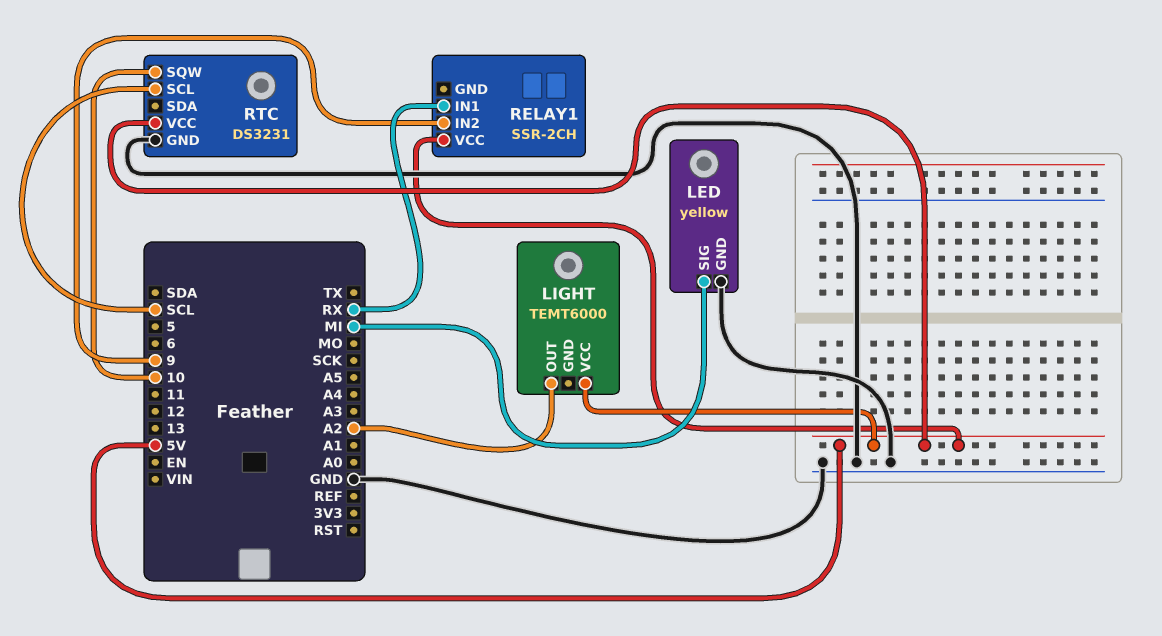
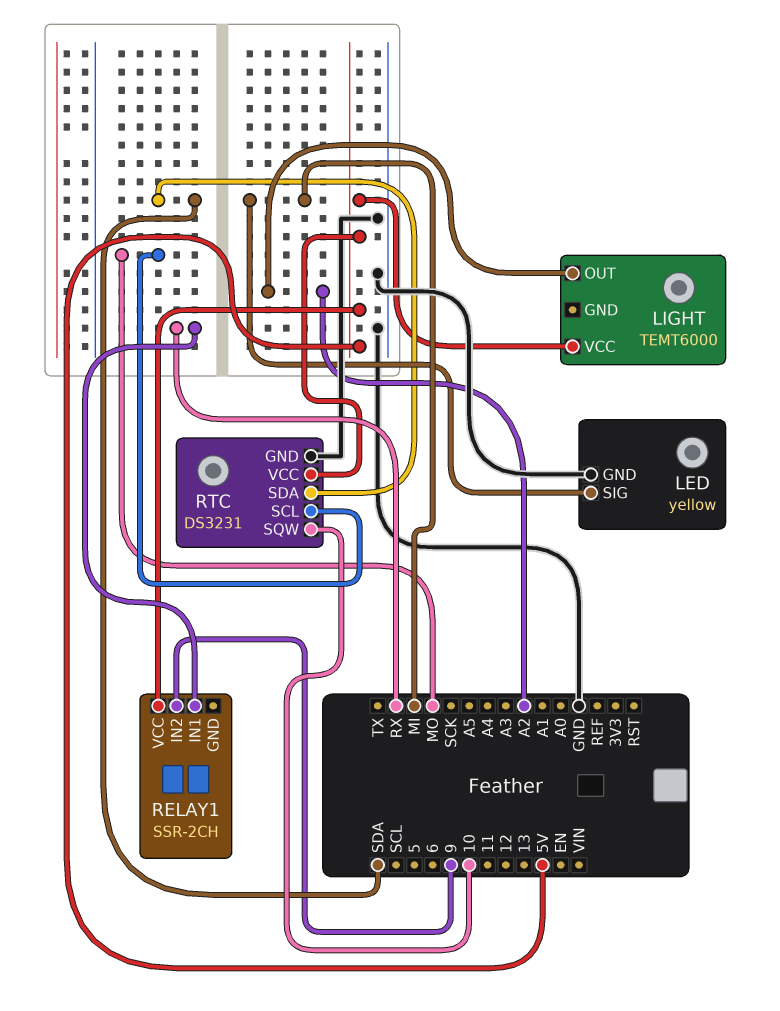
RTC pin SCL: SCL -> MO
RTC pin SDA: none -> SDA

